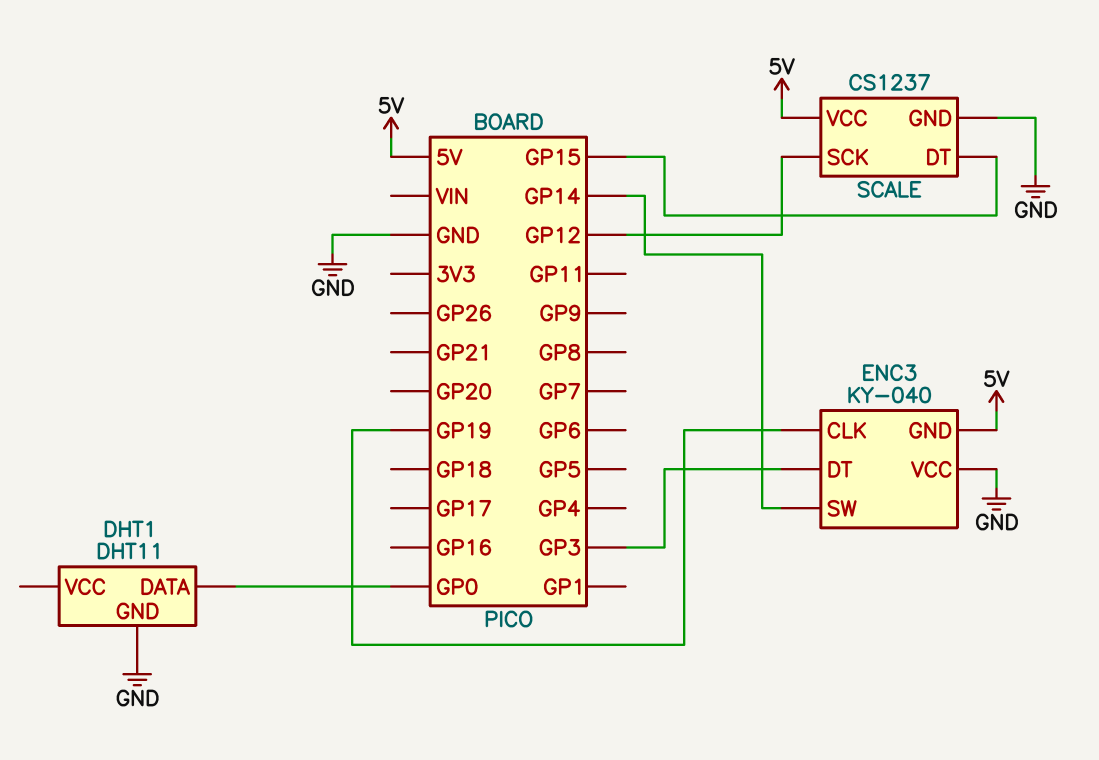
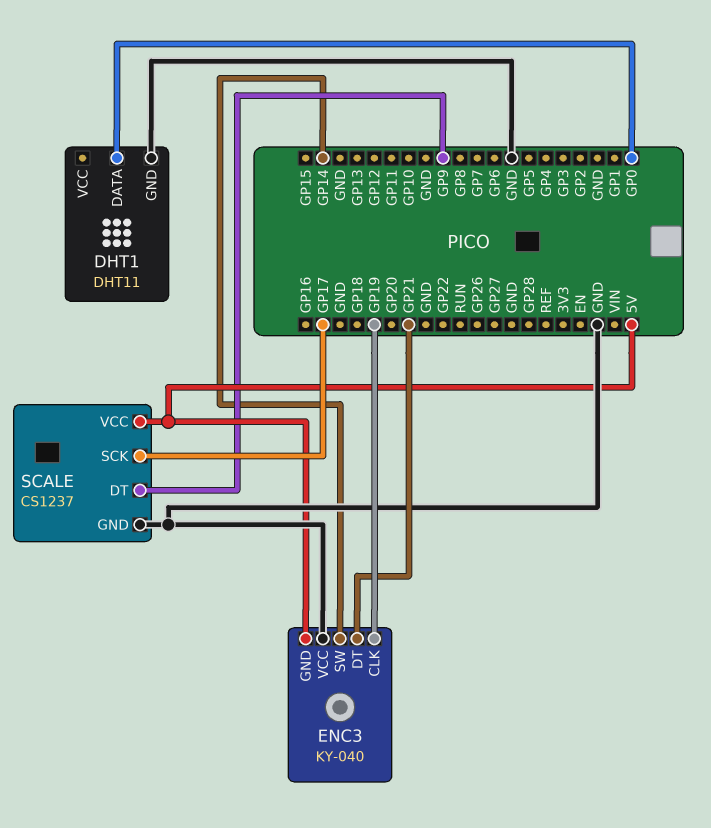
ENC3 pin DT: GP3 -> GP21
SCALE pin DT: GP15 -> GP9
SCALE pin SCK: GP12 -> GP17

